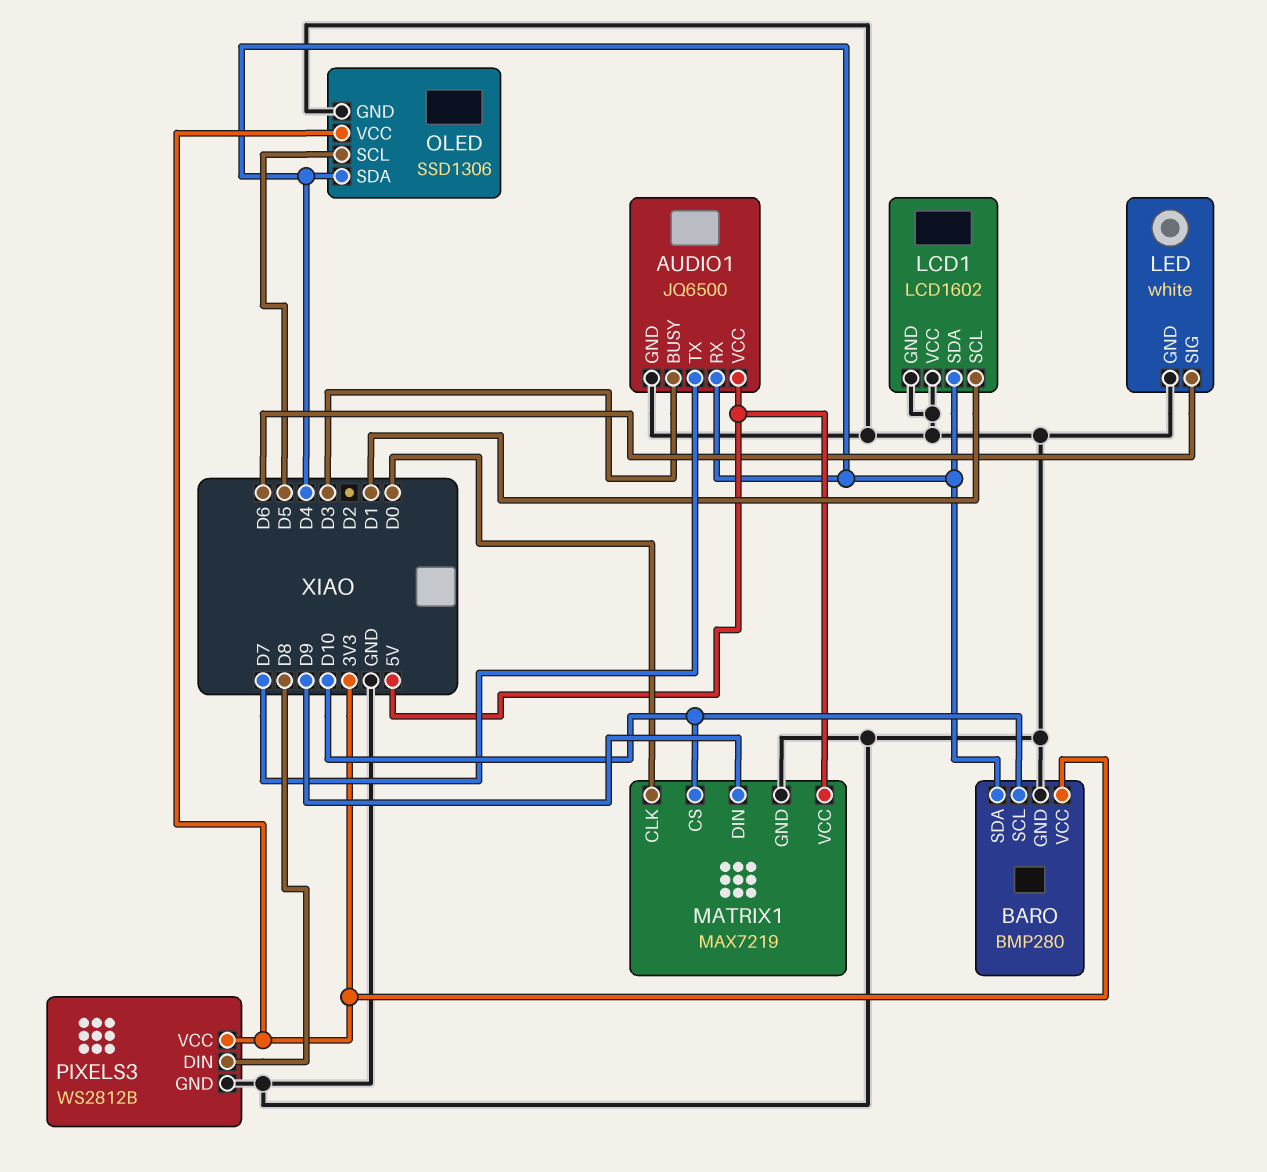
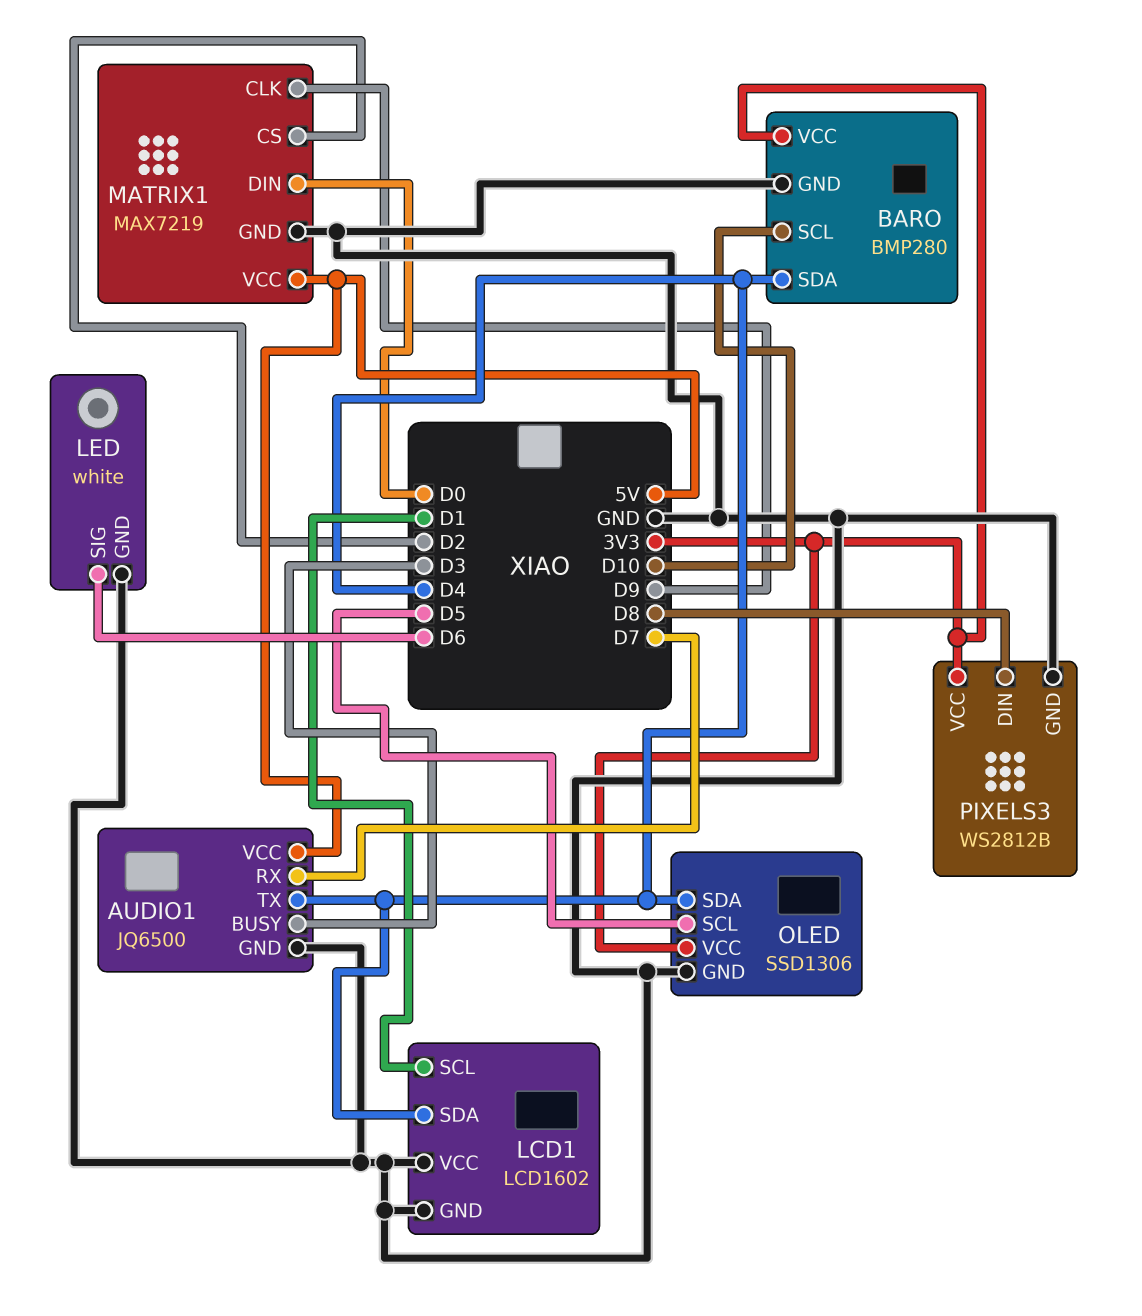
AUDIO1 pin RX: D4 -> D7
AUDIO1 pin TX: D7 -> D4
MATRIX1 pin CLK: D0 -> D9
MATRIX1 pin CS: D10 -> D2
MATRIX1 pin DIN: D9 -> D0

